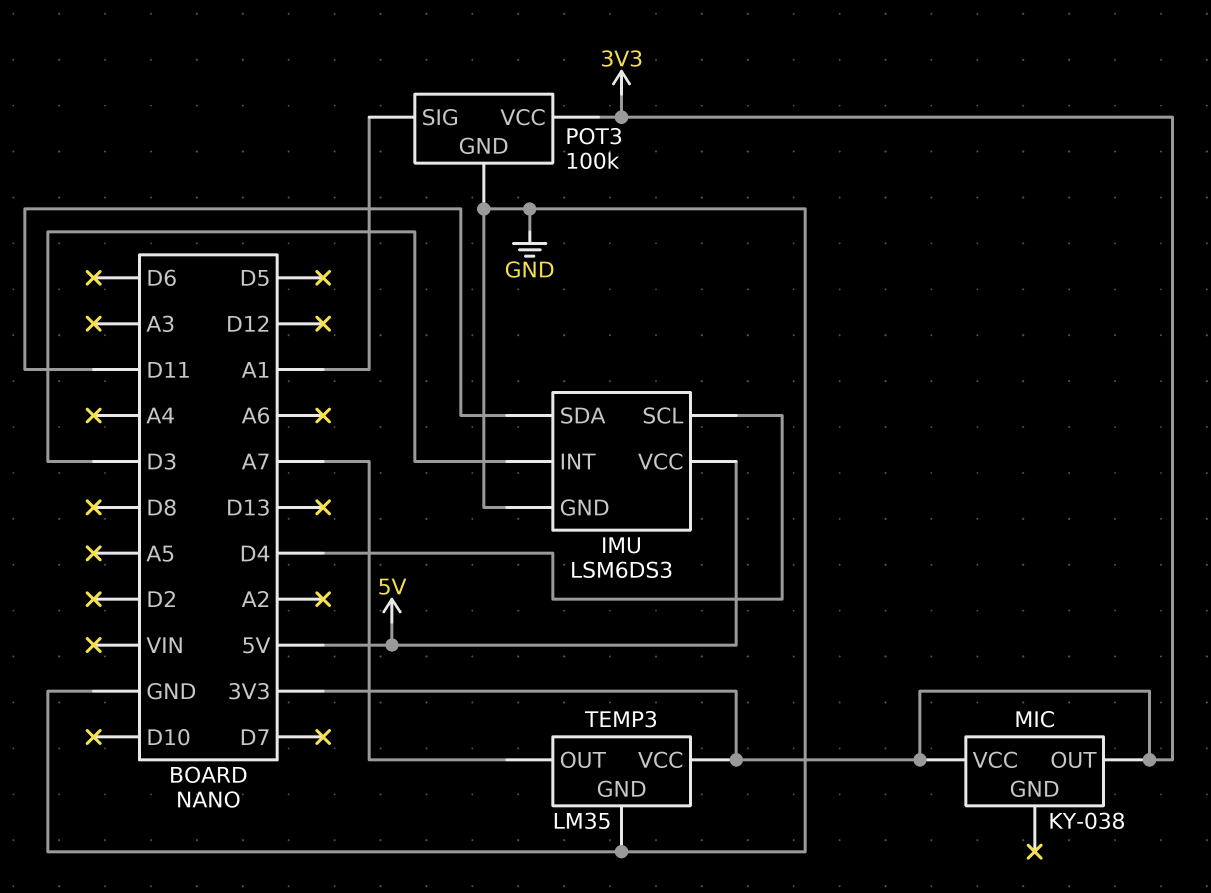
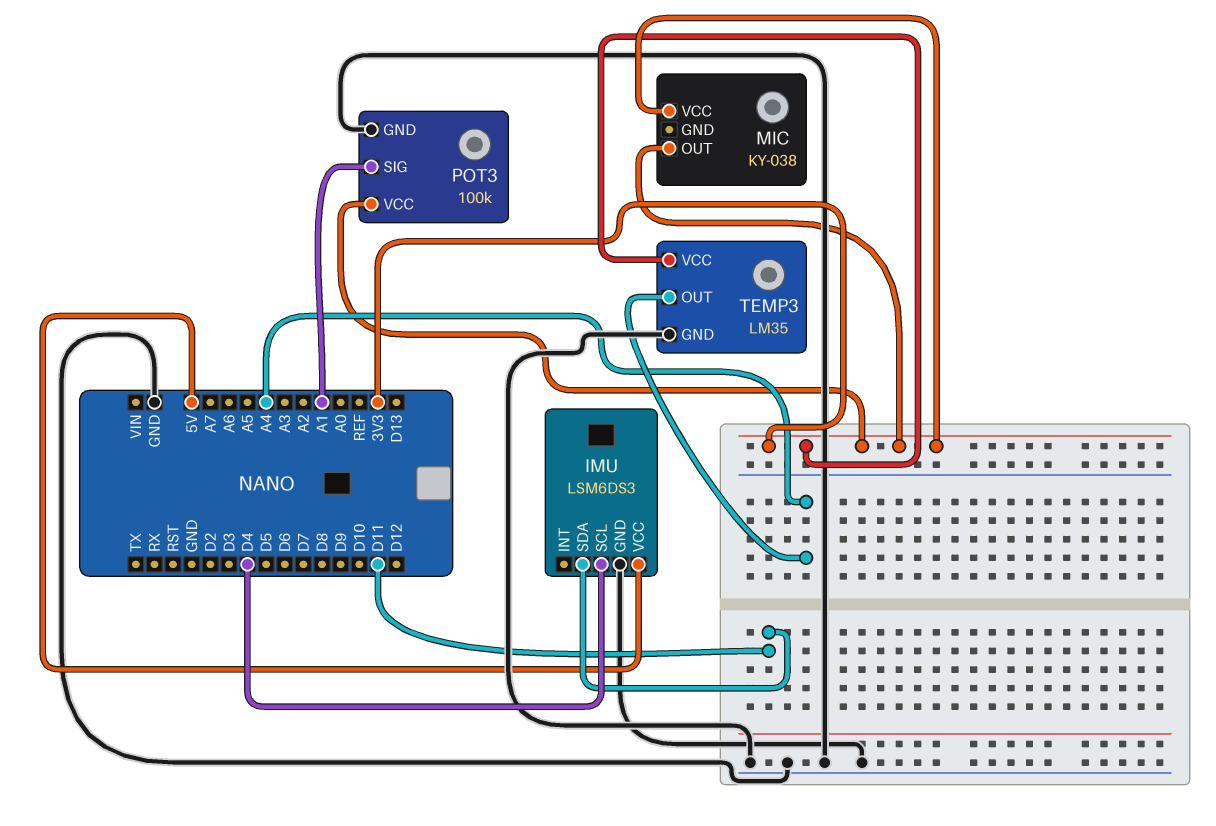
IMU pin INT: D3 -> none
TEMP3 pin OUT: A7 -> A4

